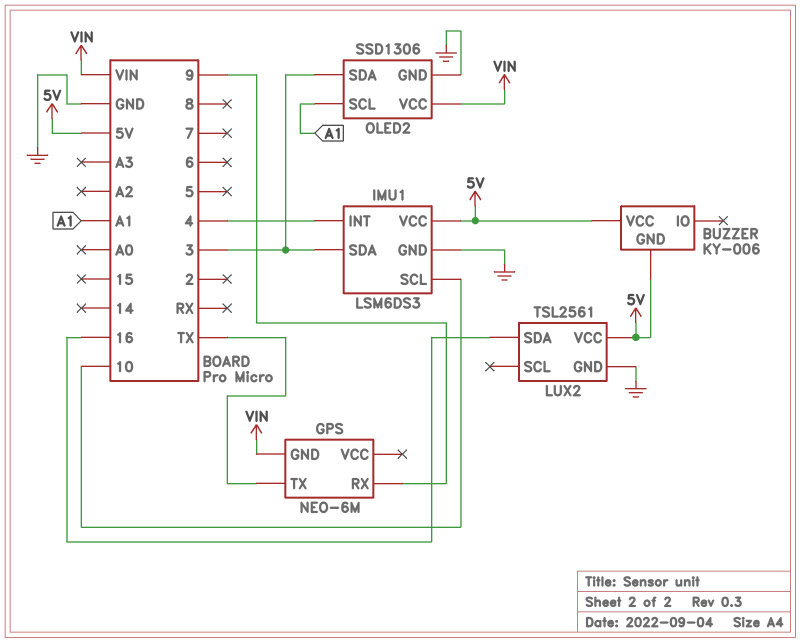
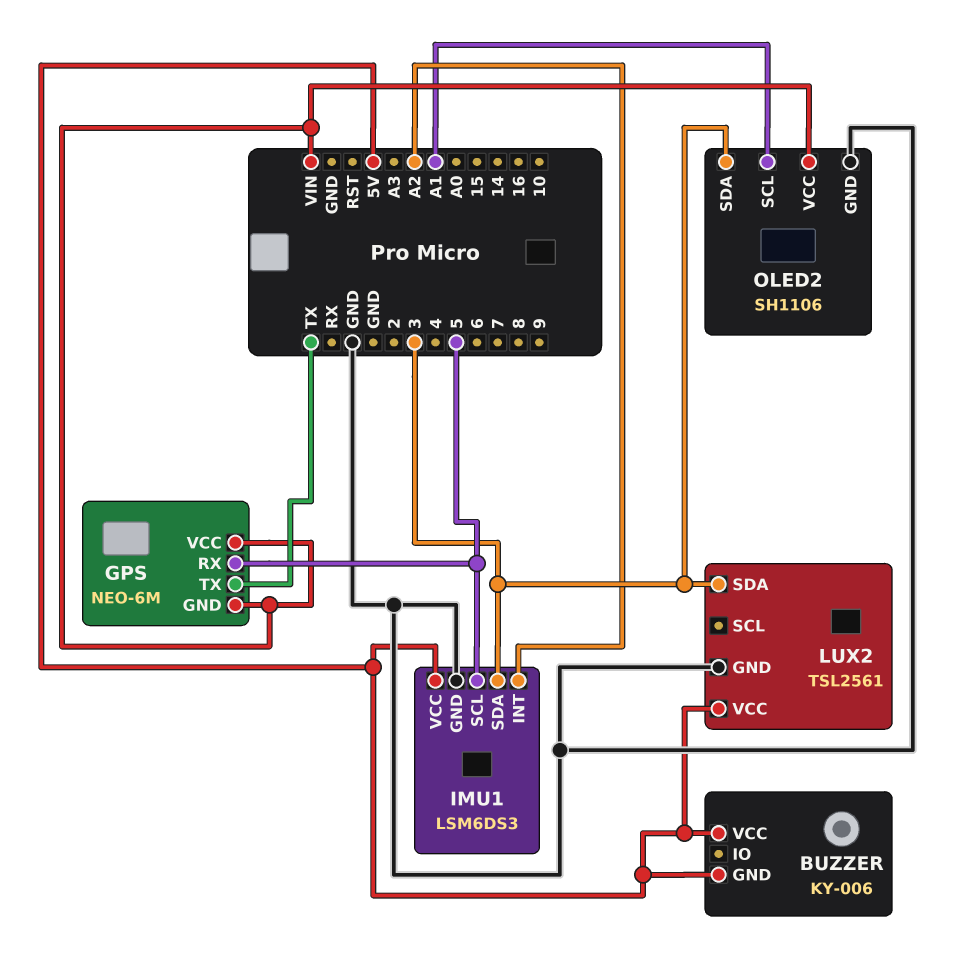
GPS pin RX: 9 -> 5
GPS pin VCC: none -> VIN
IMU1 pin INT: 4 -> A2
IMU1 pin SCL: 10 -> 5
LUX2 pin SDA: 16 -> 3
OLED2: SSD1306 -> SH1106

